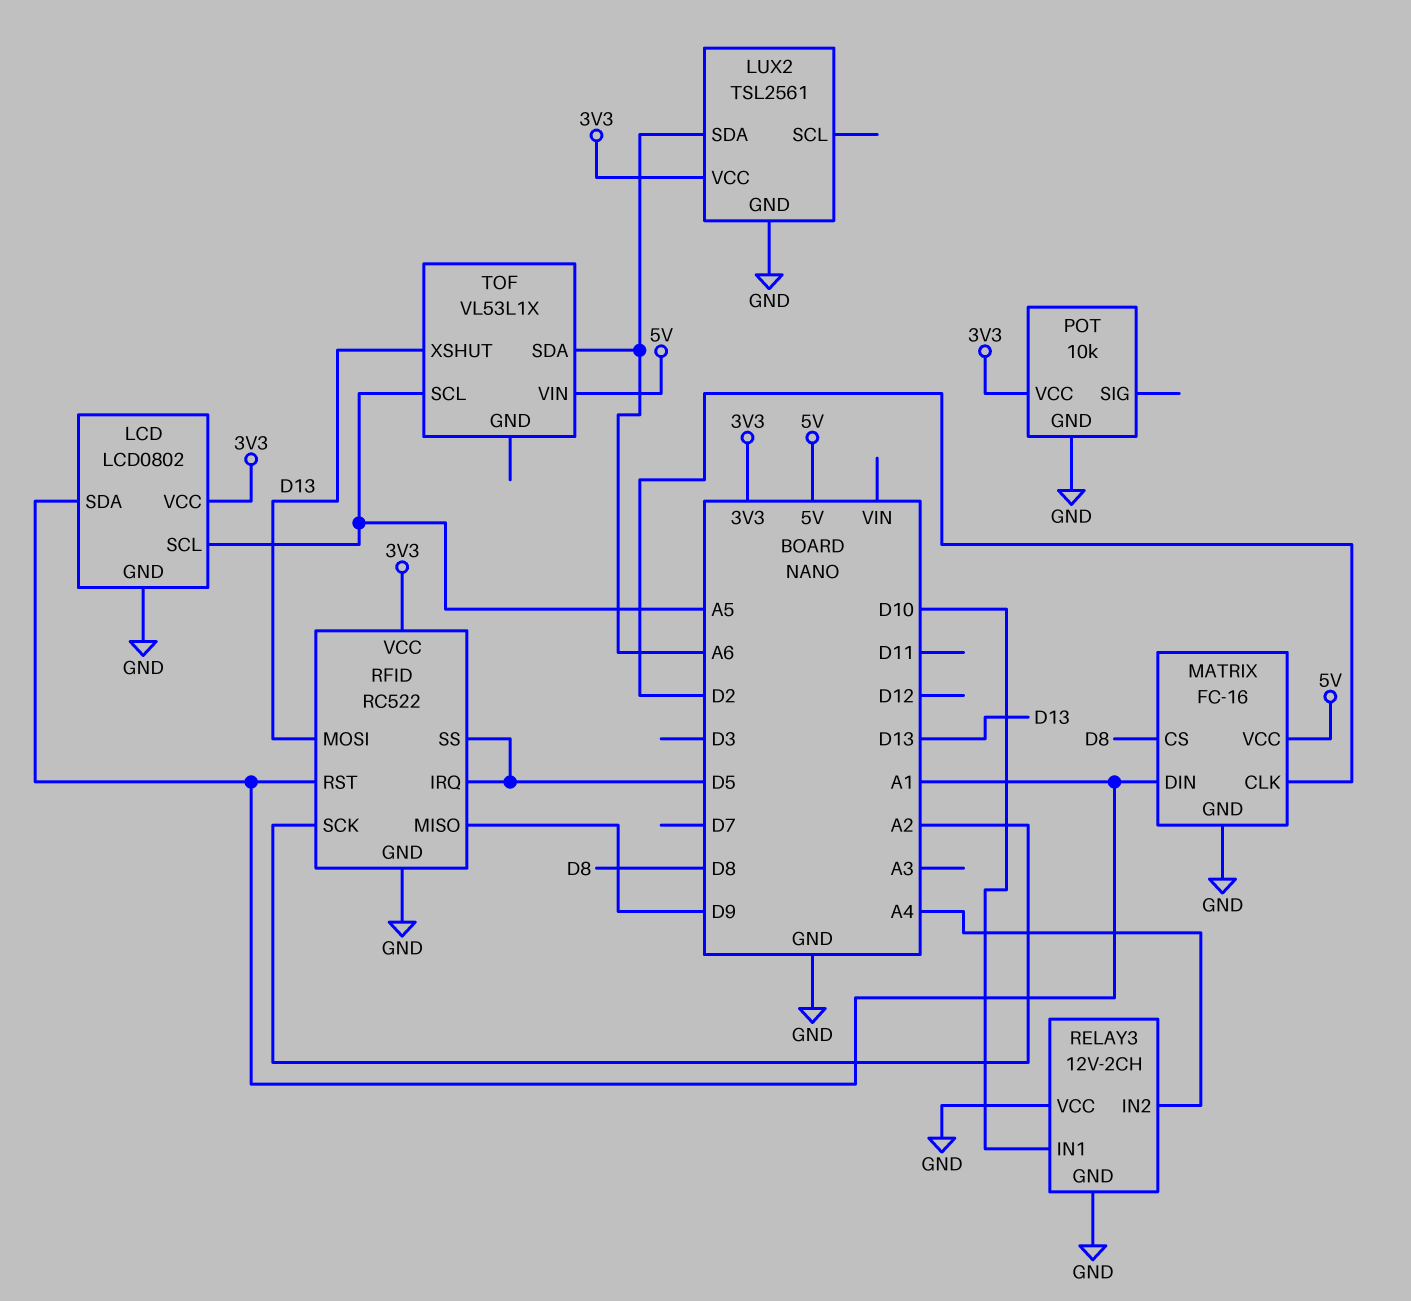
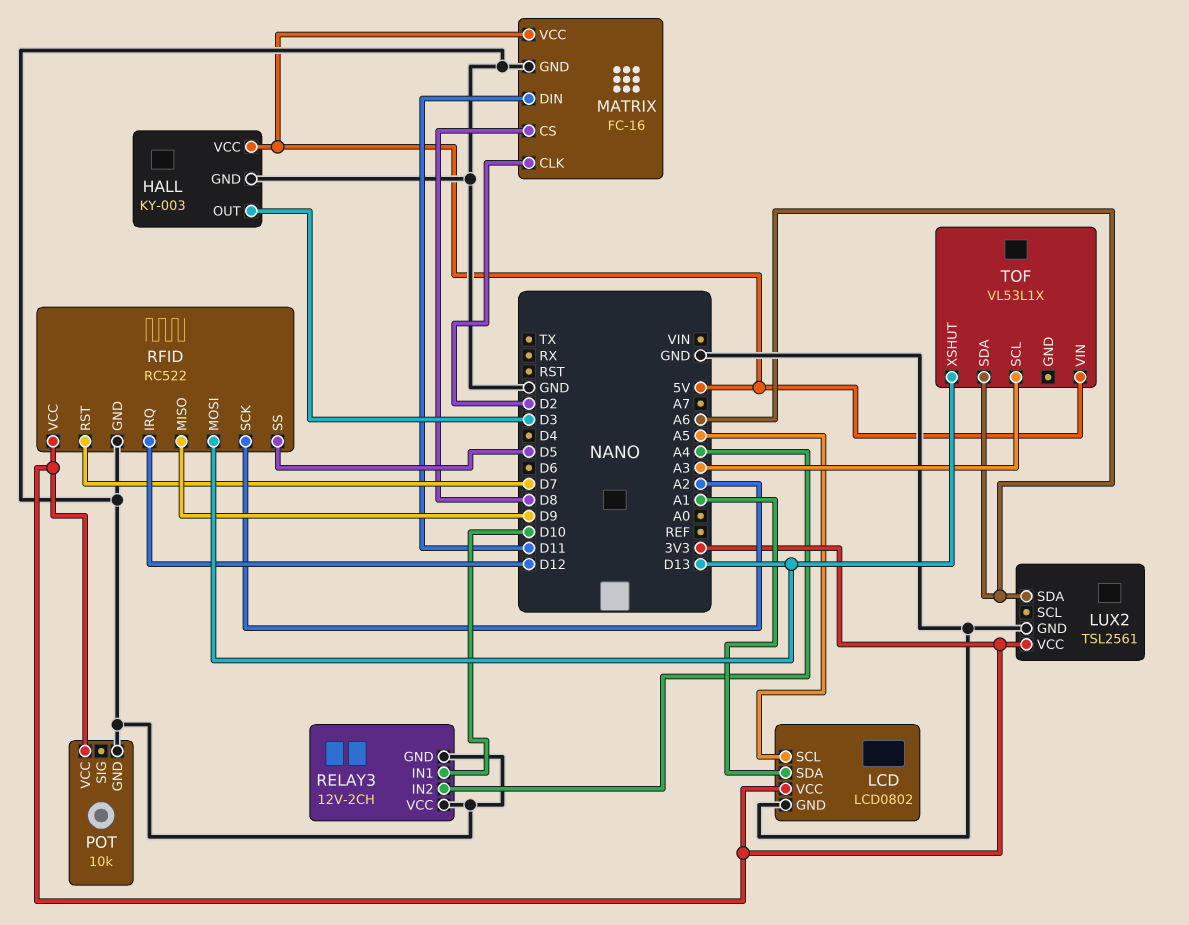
HALL: none -> KY-003
HALL pin GND: none -> GND
HALL pin OUT: none -> D3
HALL pin VCC: none -> 5V
MATRIX pin DIN: A1 -> D11
RFID pin IRQ: D5 -> D12
RFID pin RST: A1 -> D7
TOF pin SCL: A5 -> A3

